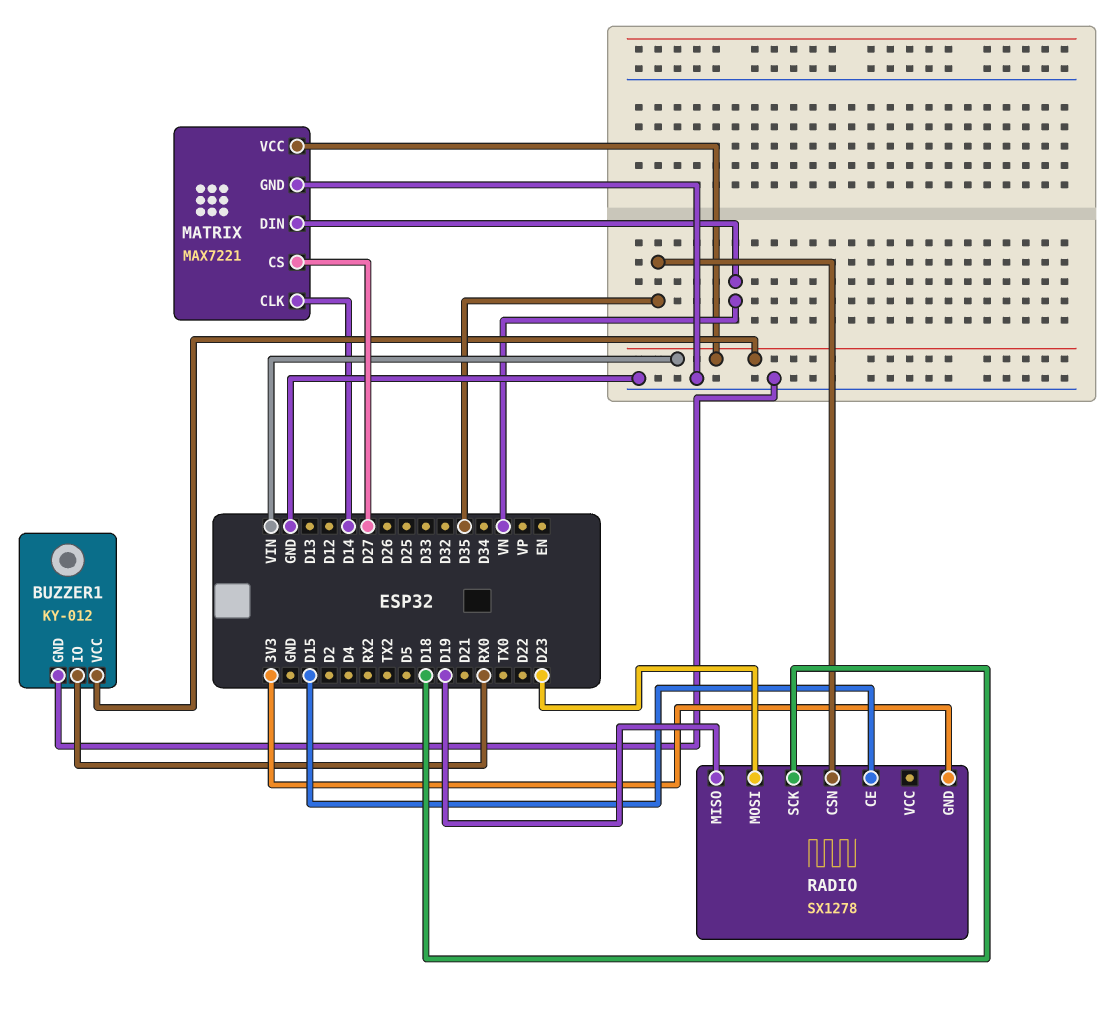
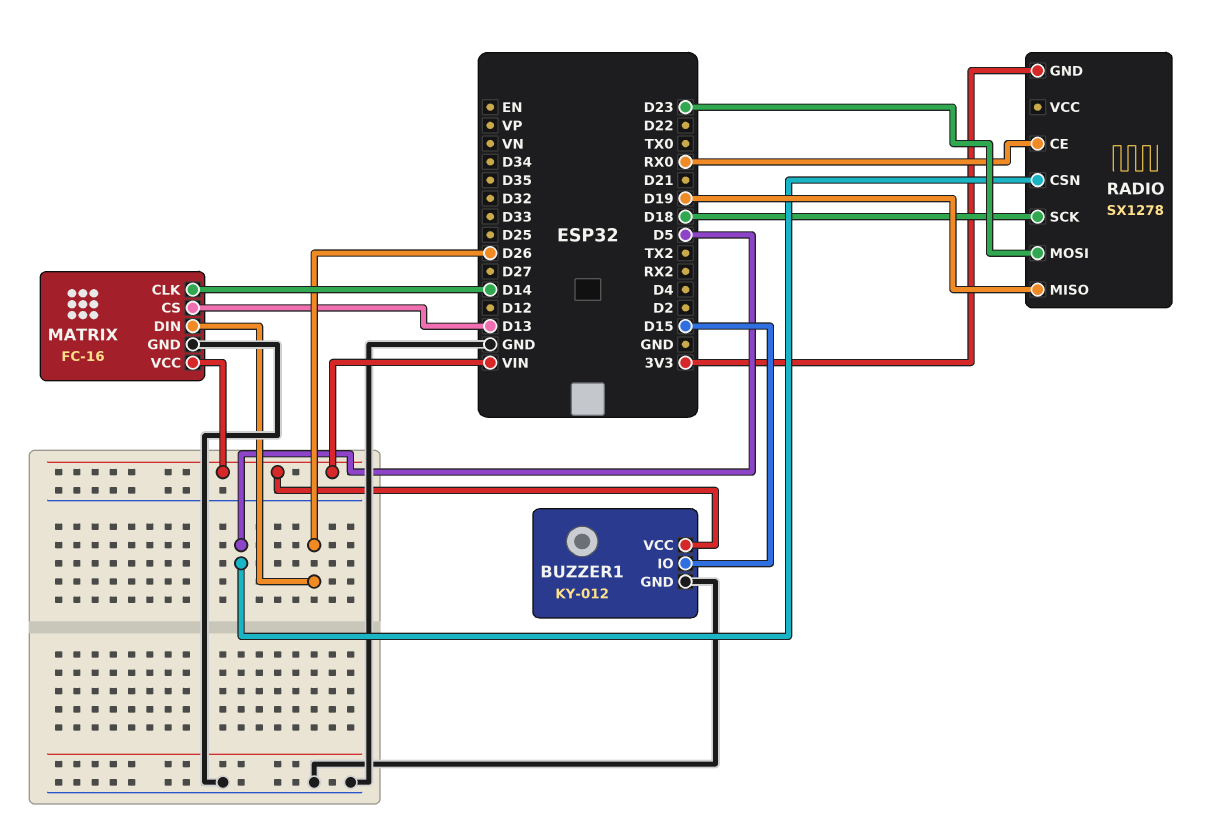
BUZZER1 pin IO: RX0 -> D15
MATRIX: MAX7221 -> FC-16
MATRIX pin CS: D27 -> D13
MATRIX pin DIN: VN -> D26
RADIO pin CE: D15 -> RX0
RADIO pin CSN: D35 -> D5

